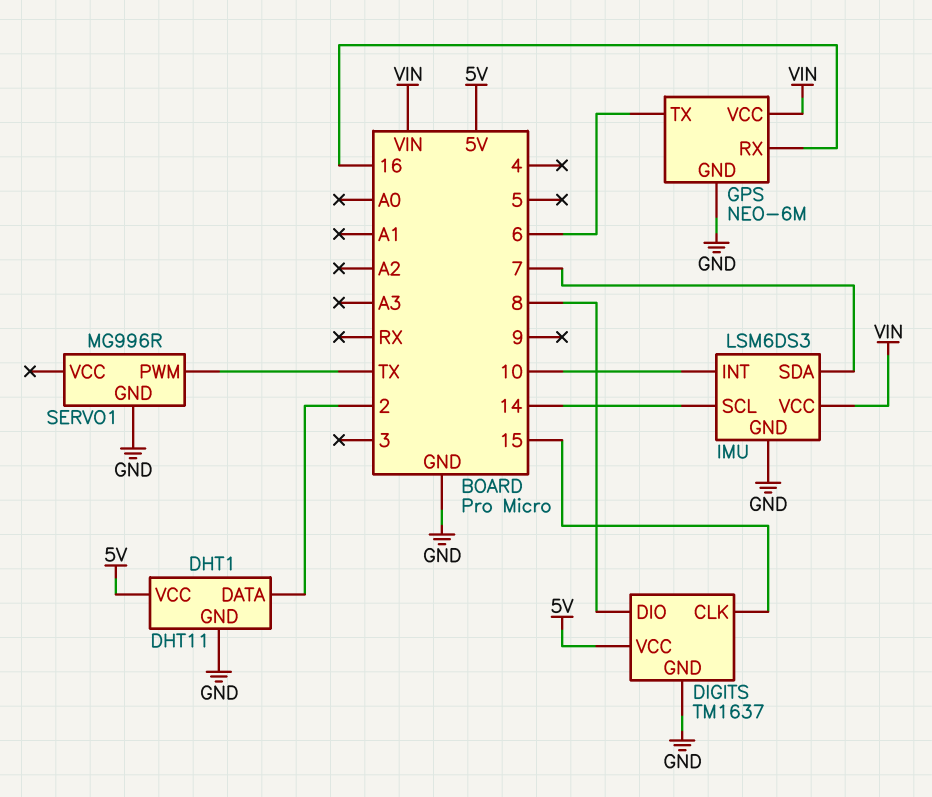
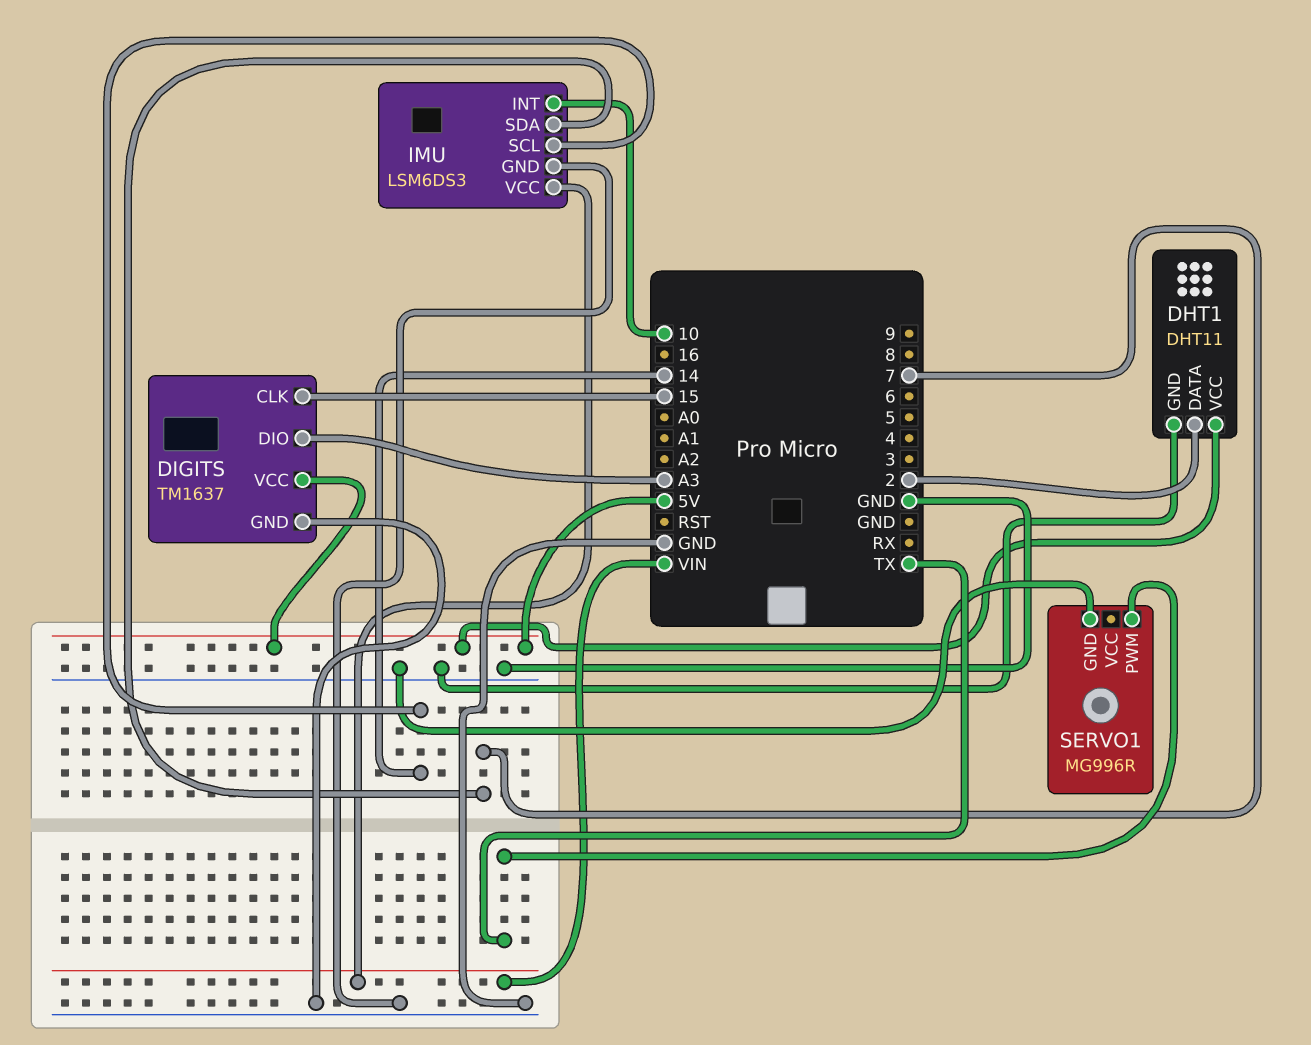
DIGITS pin DIO: 8 -> A3
GPS: NEO-6M -> none
GPS pin GND: GND -> none
GPS pin RX: 16 -> none
GPS pin TX: 6 -> none
GPS pin VCC: VIN -> none

